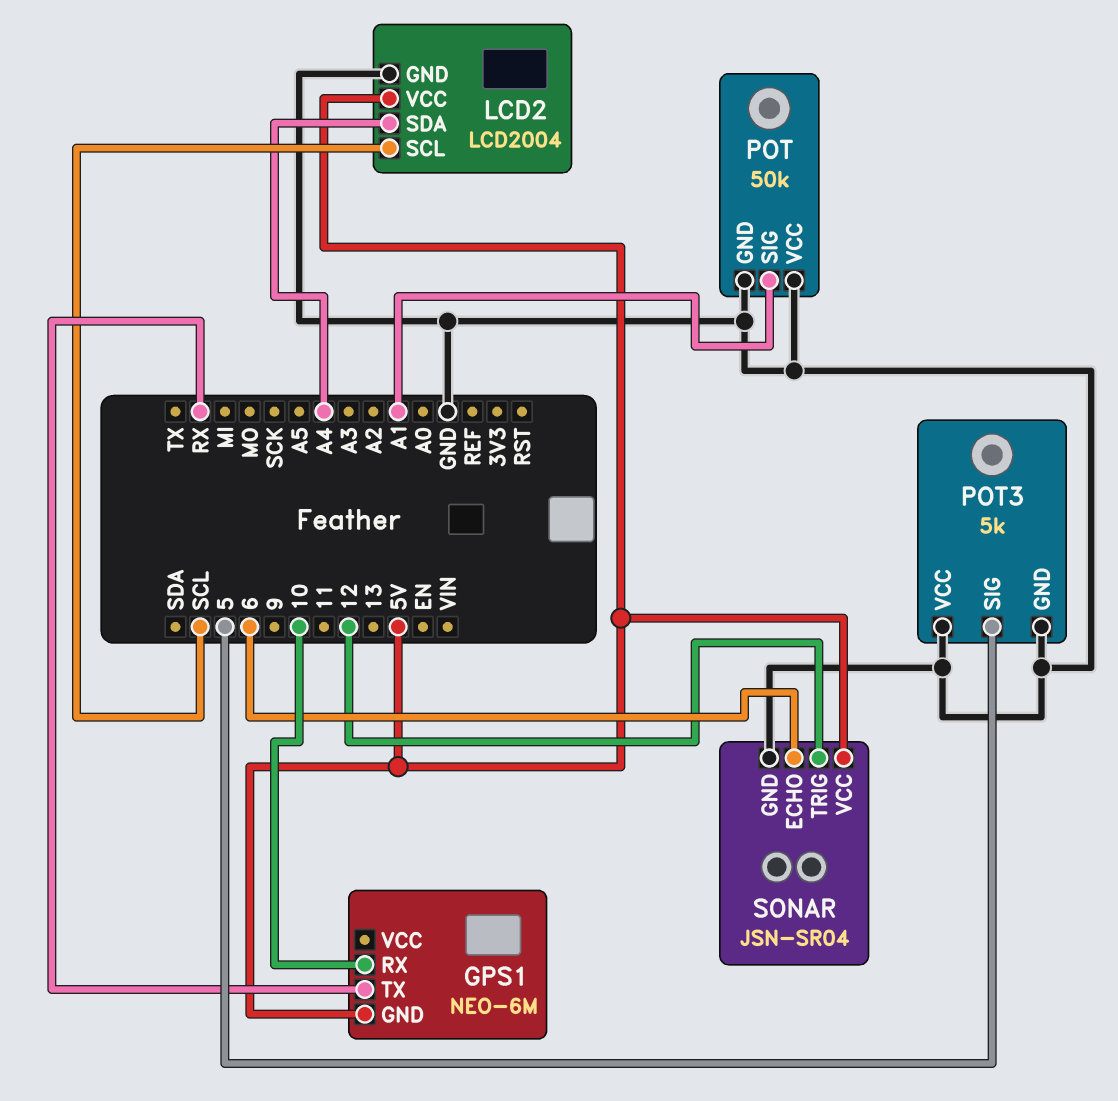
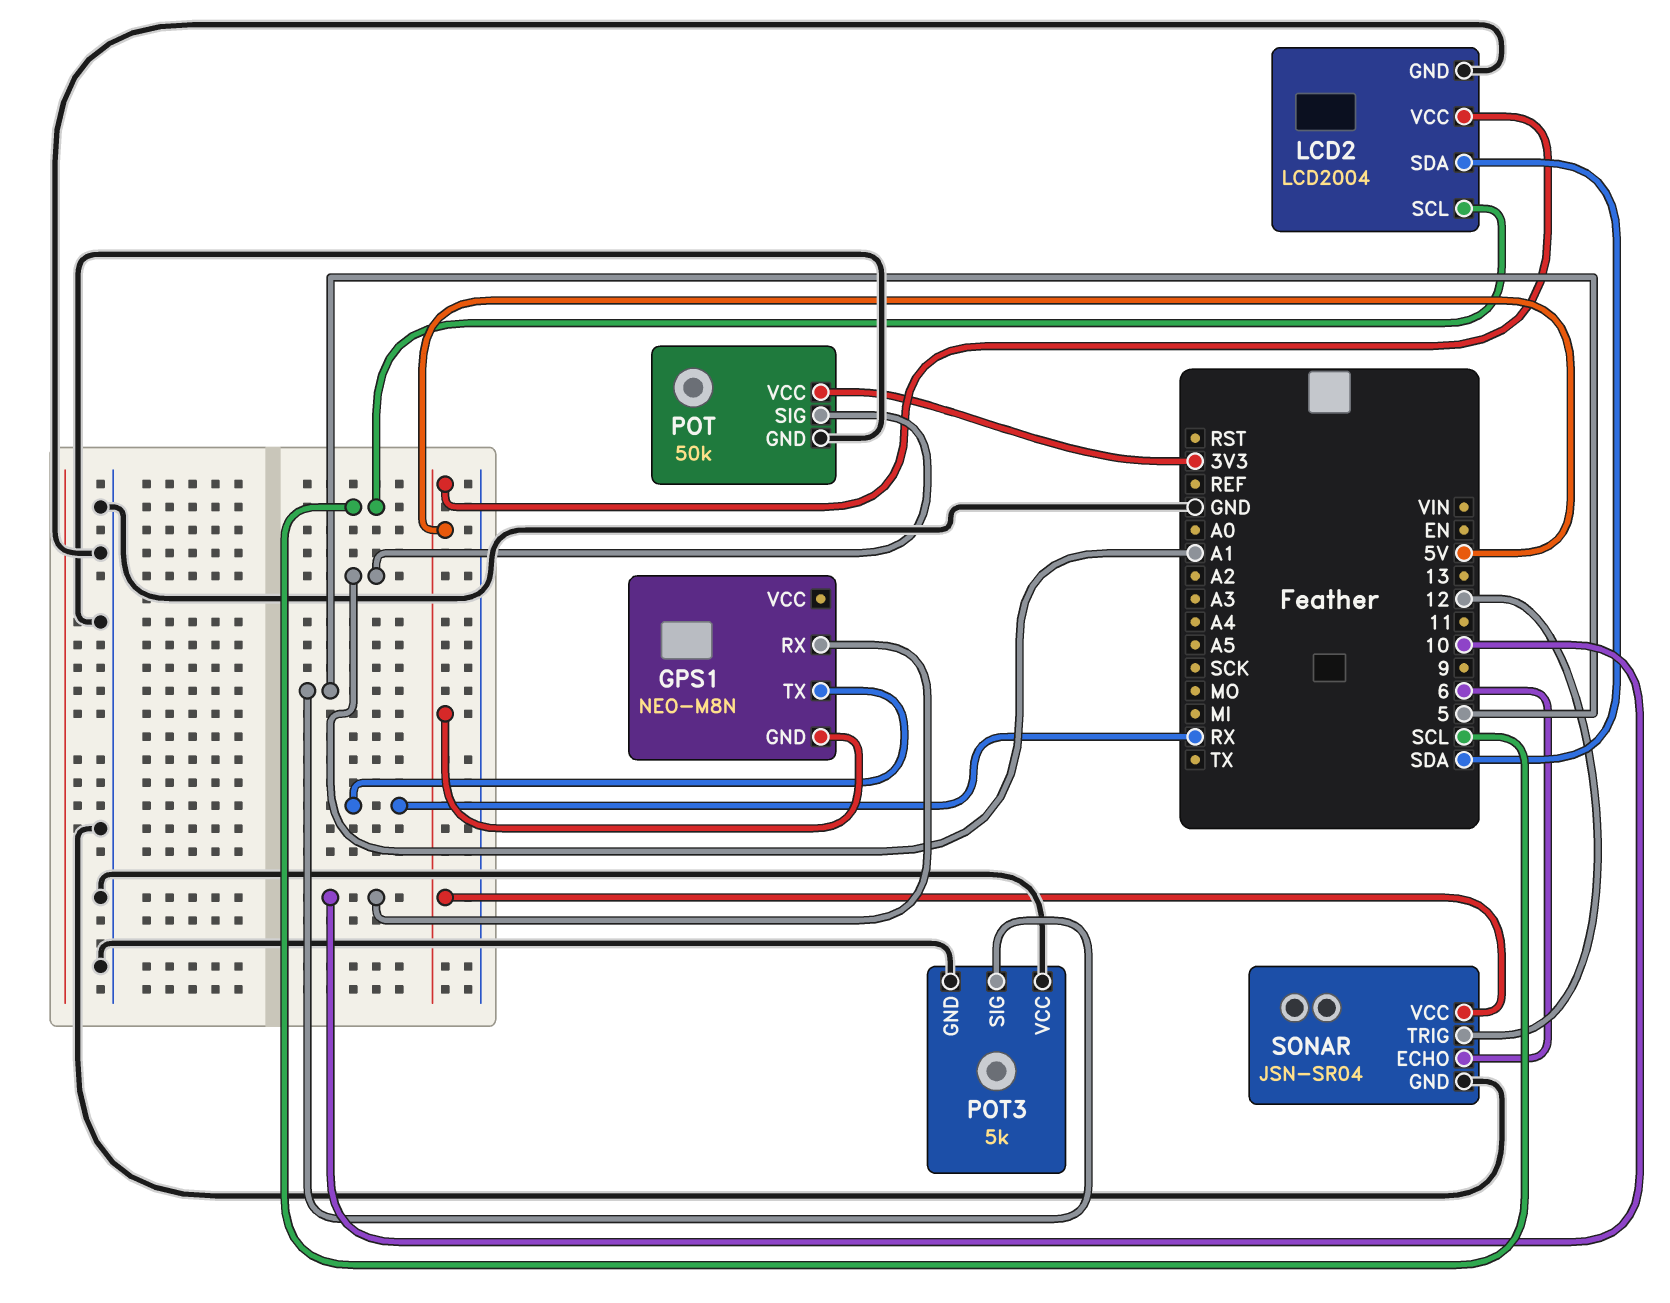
GPS1: NEO-6M -> NEO-M8N
LCD2 pin SDA: A4 -> SDA
POT pin VCC: GND -> 3V3

